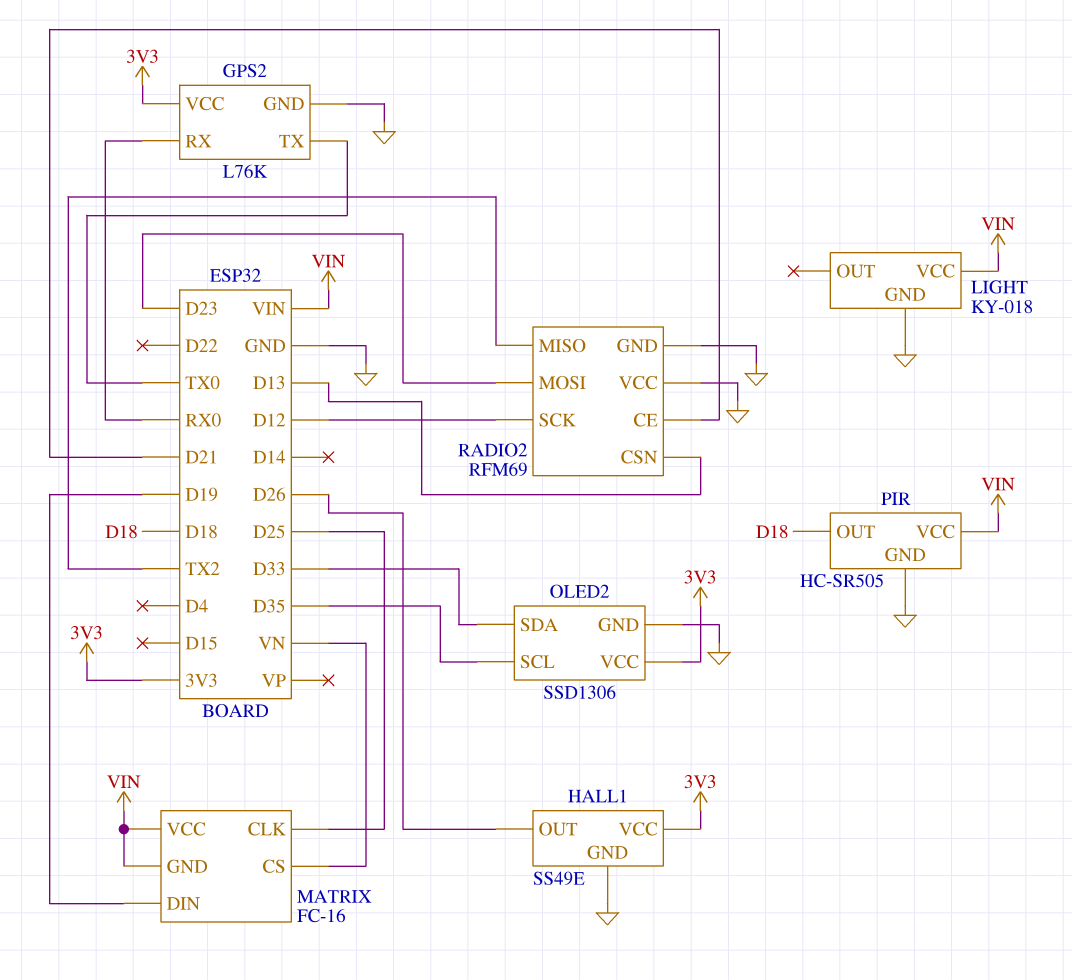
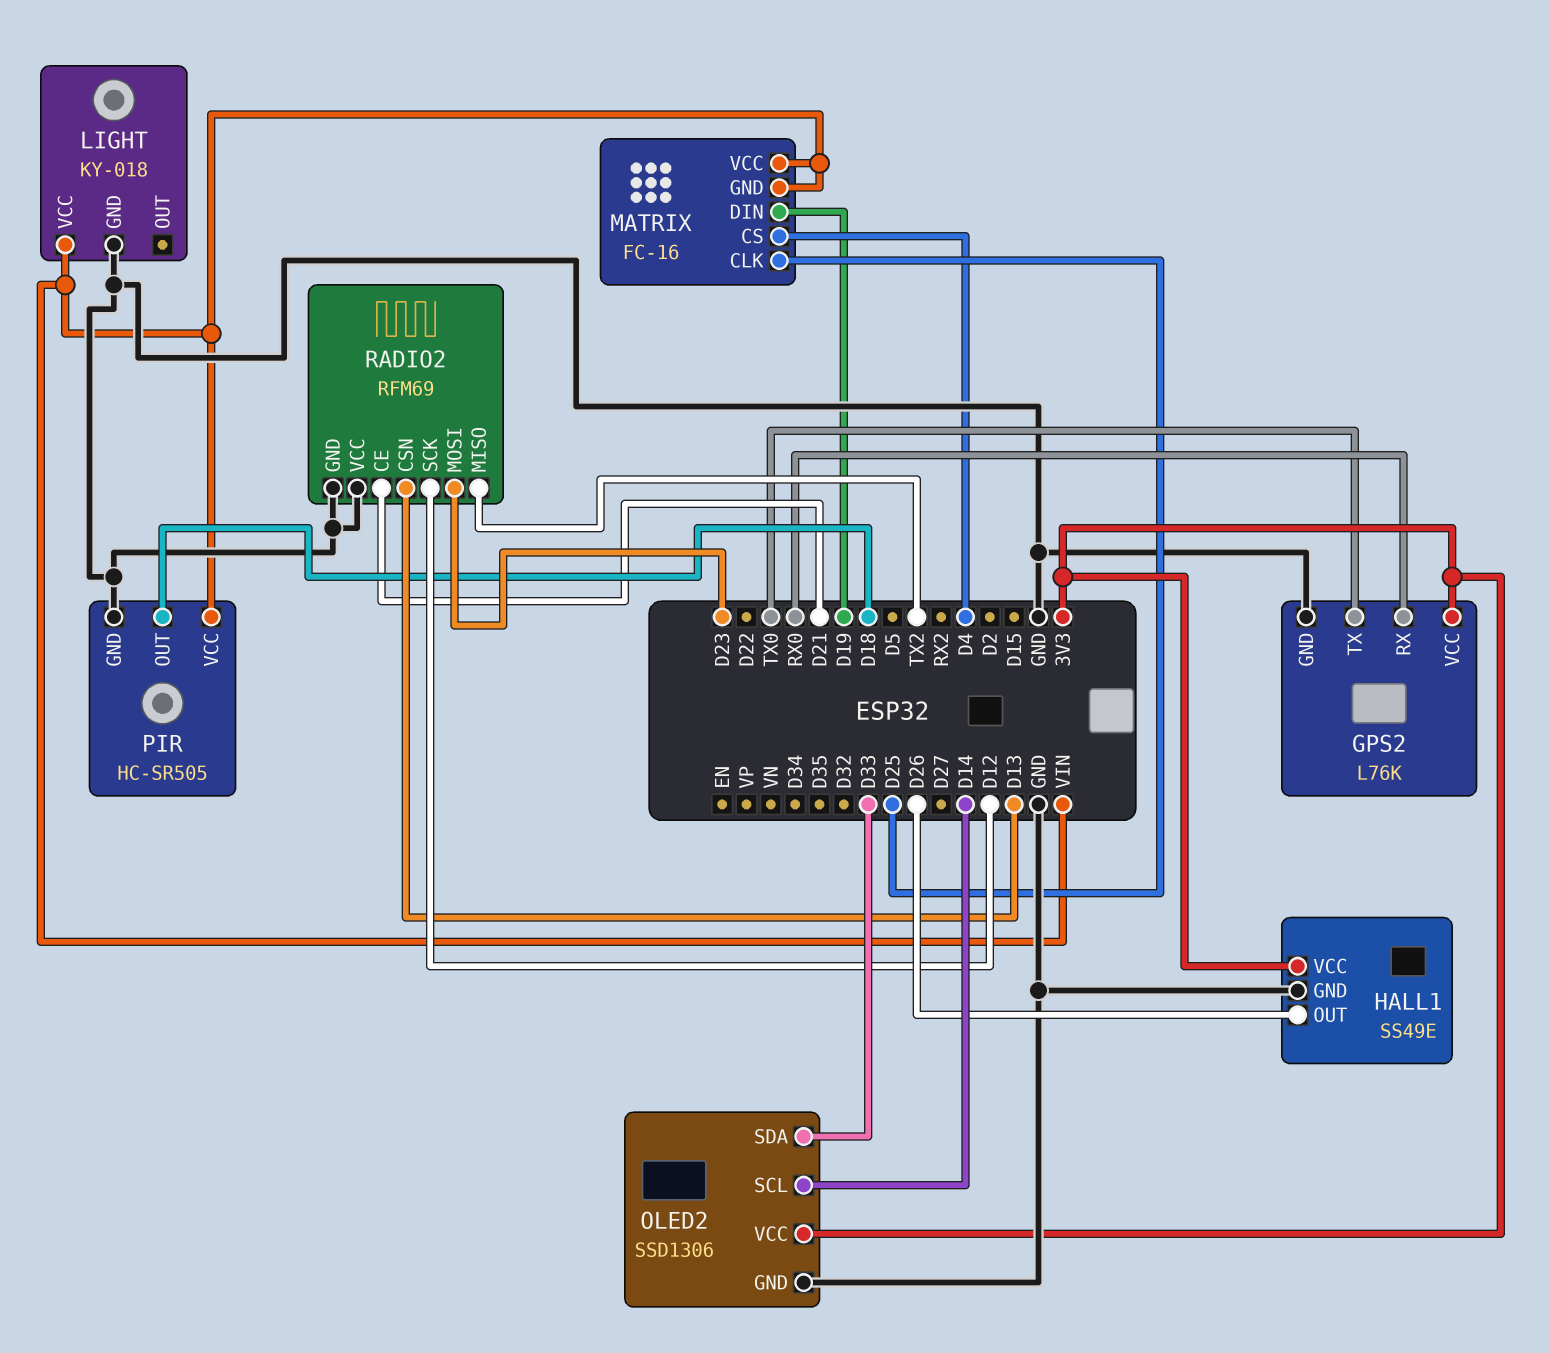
MATRIX pin CS: VN -> D4
OLED2 pin SCL: D35 -> D14

